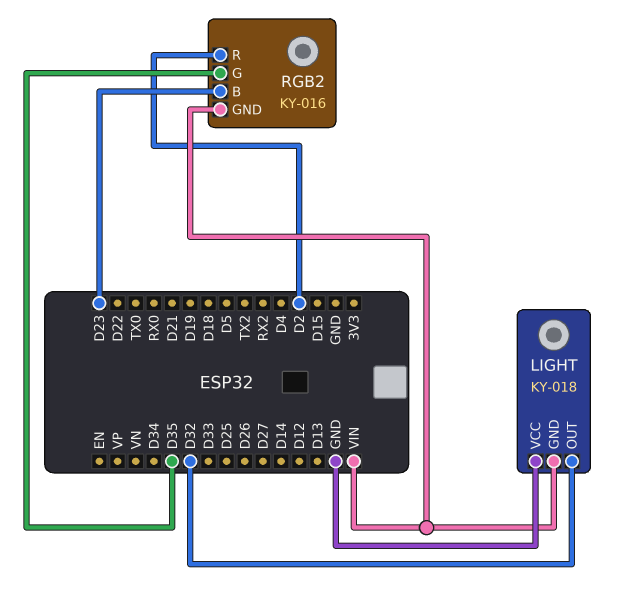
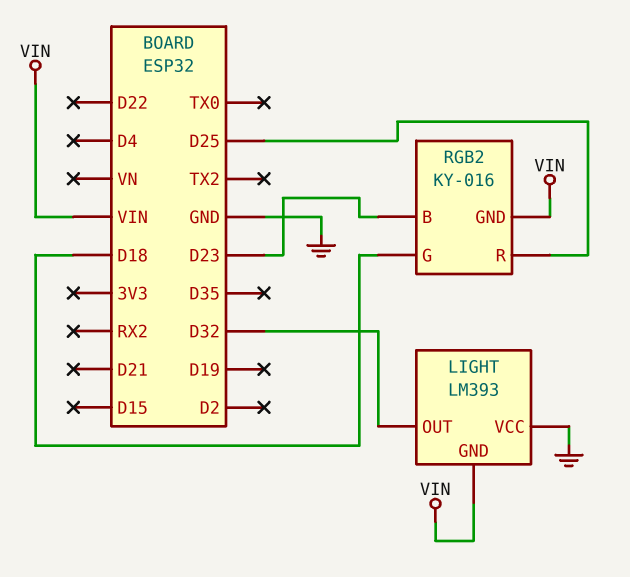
LIGHT: KY-018 -> LM393
RGB2 pin G: D35 -> D18
RGB2 pin R: D2 -> D25

